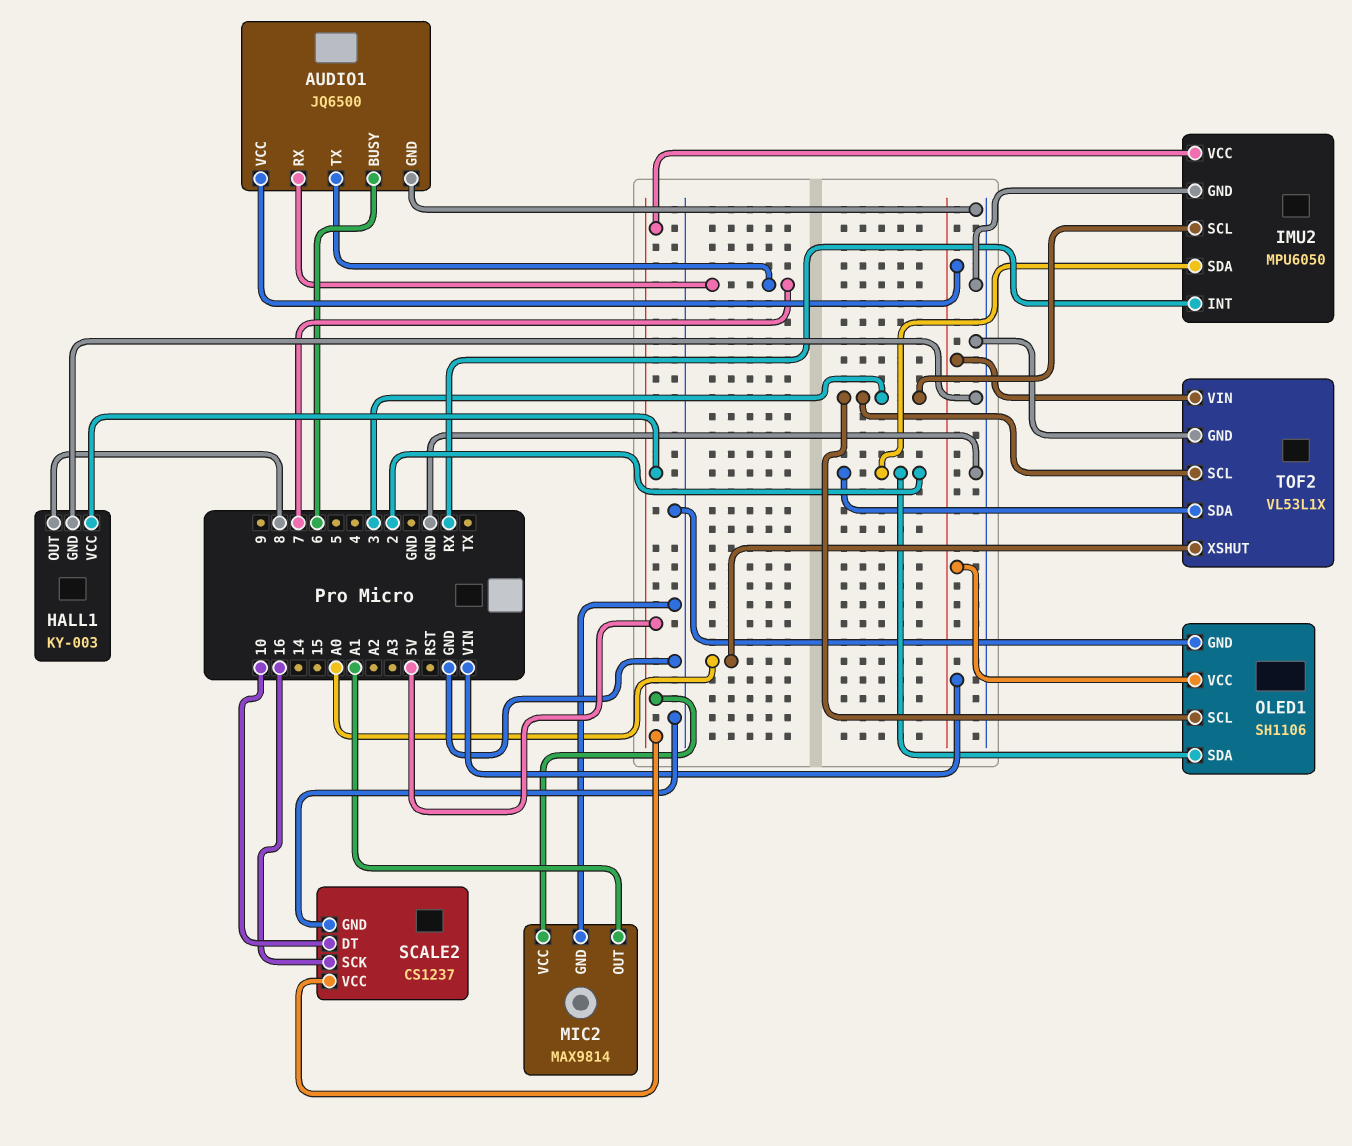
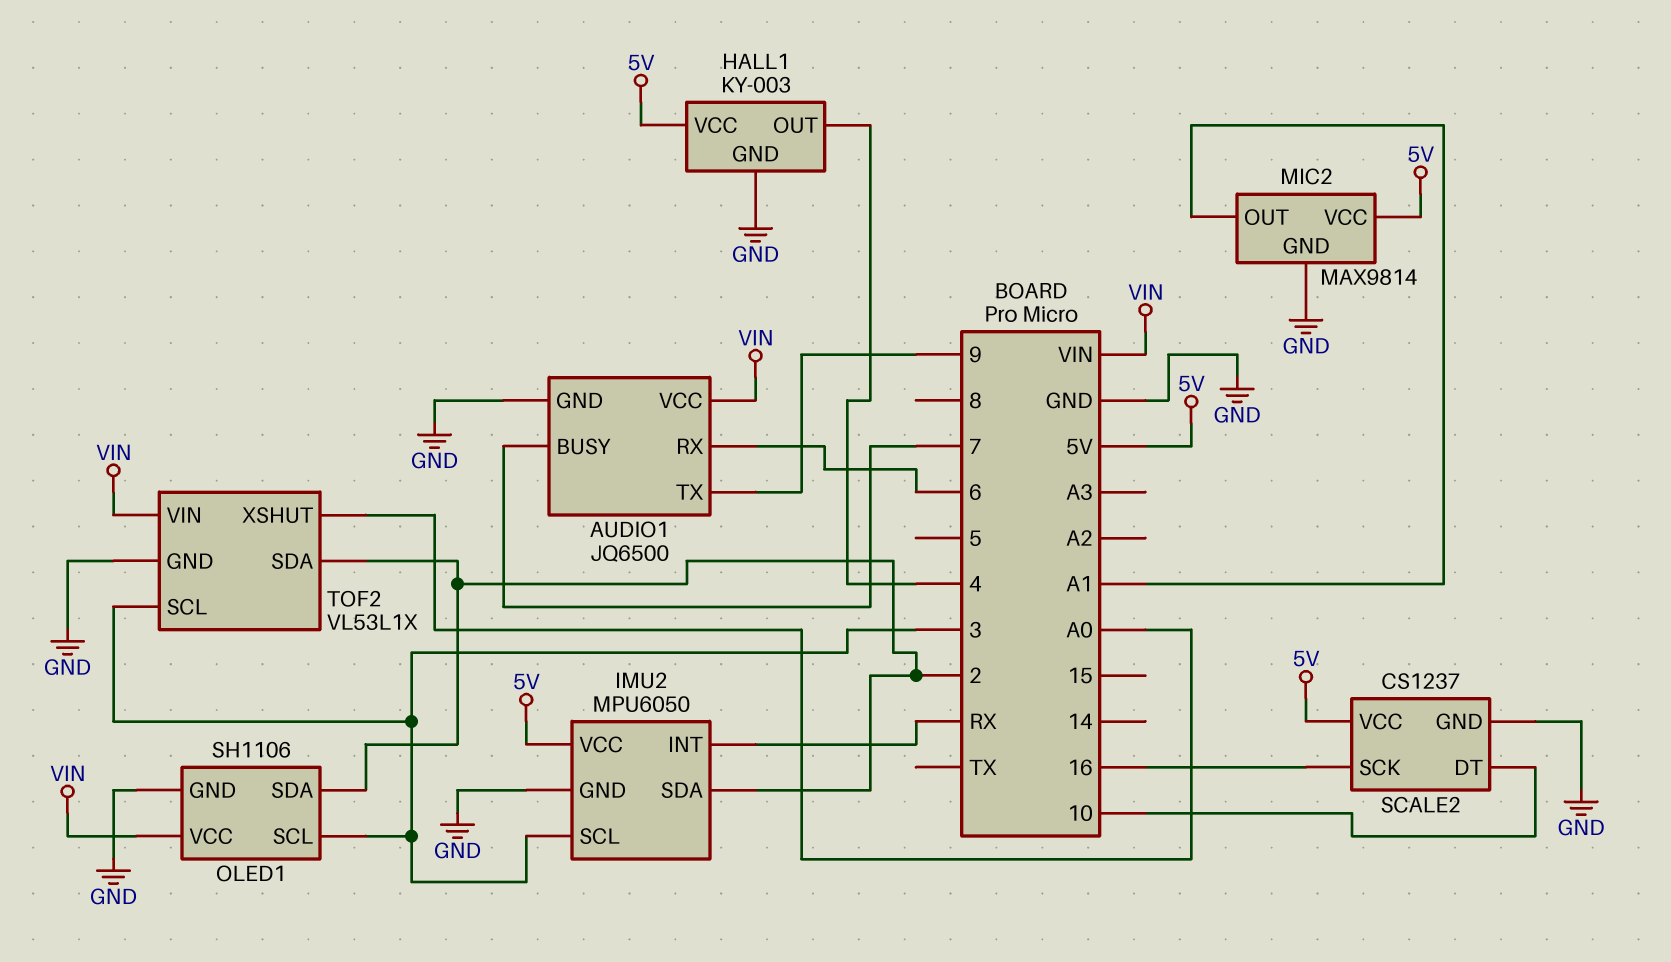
AUDIO1 pin BUSY: 6 -> 7
AUDIO1 pin RX: 7 -> 6
AUDIO1 pin TX: 7 -> 9
HALL1 pin OUT: 8 -> 4

